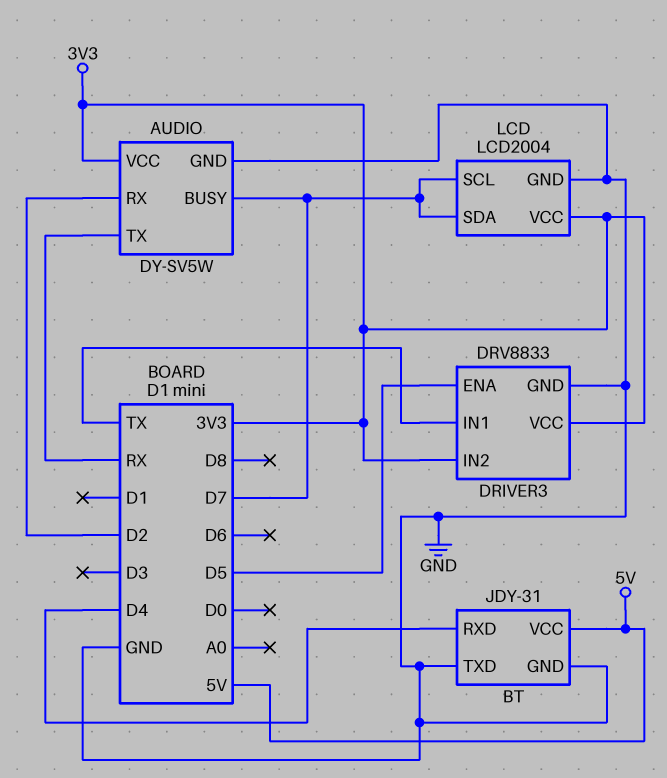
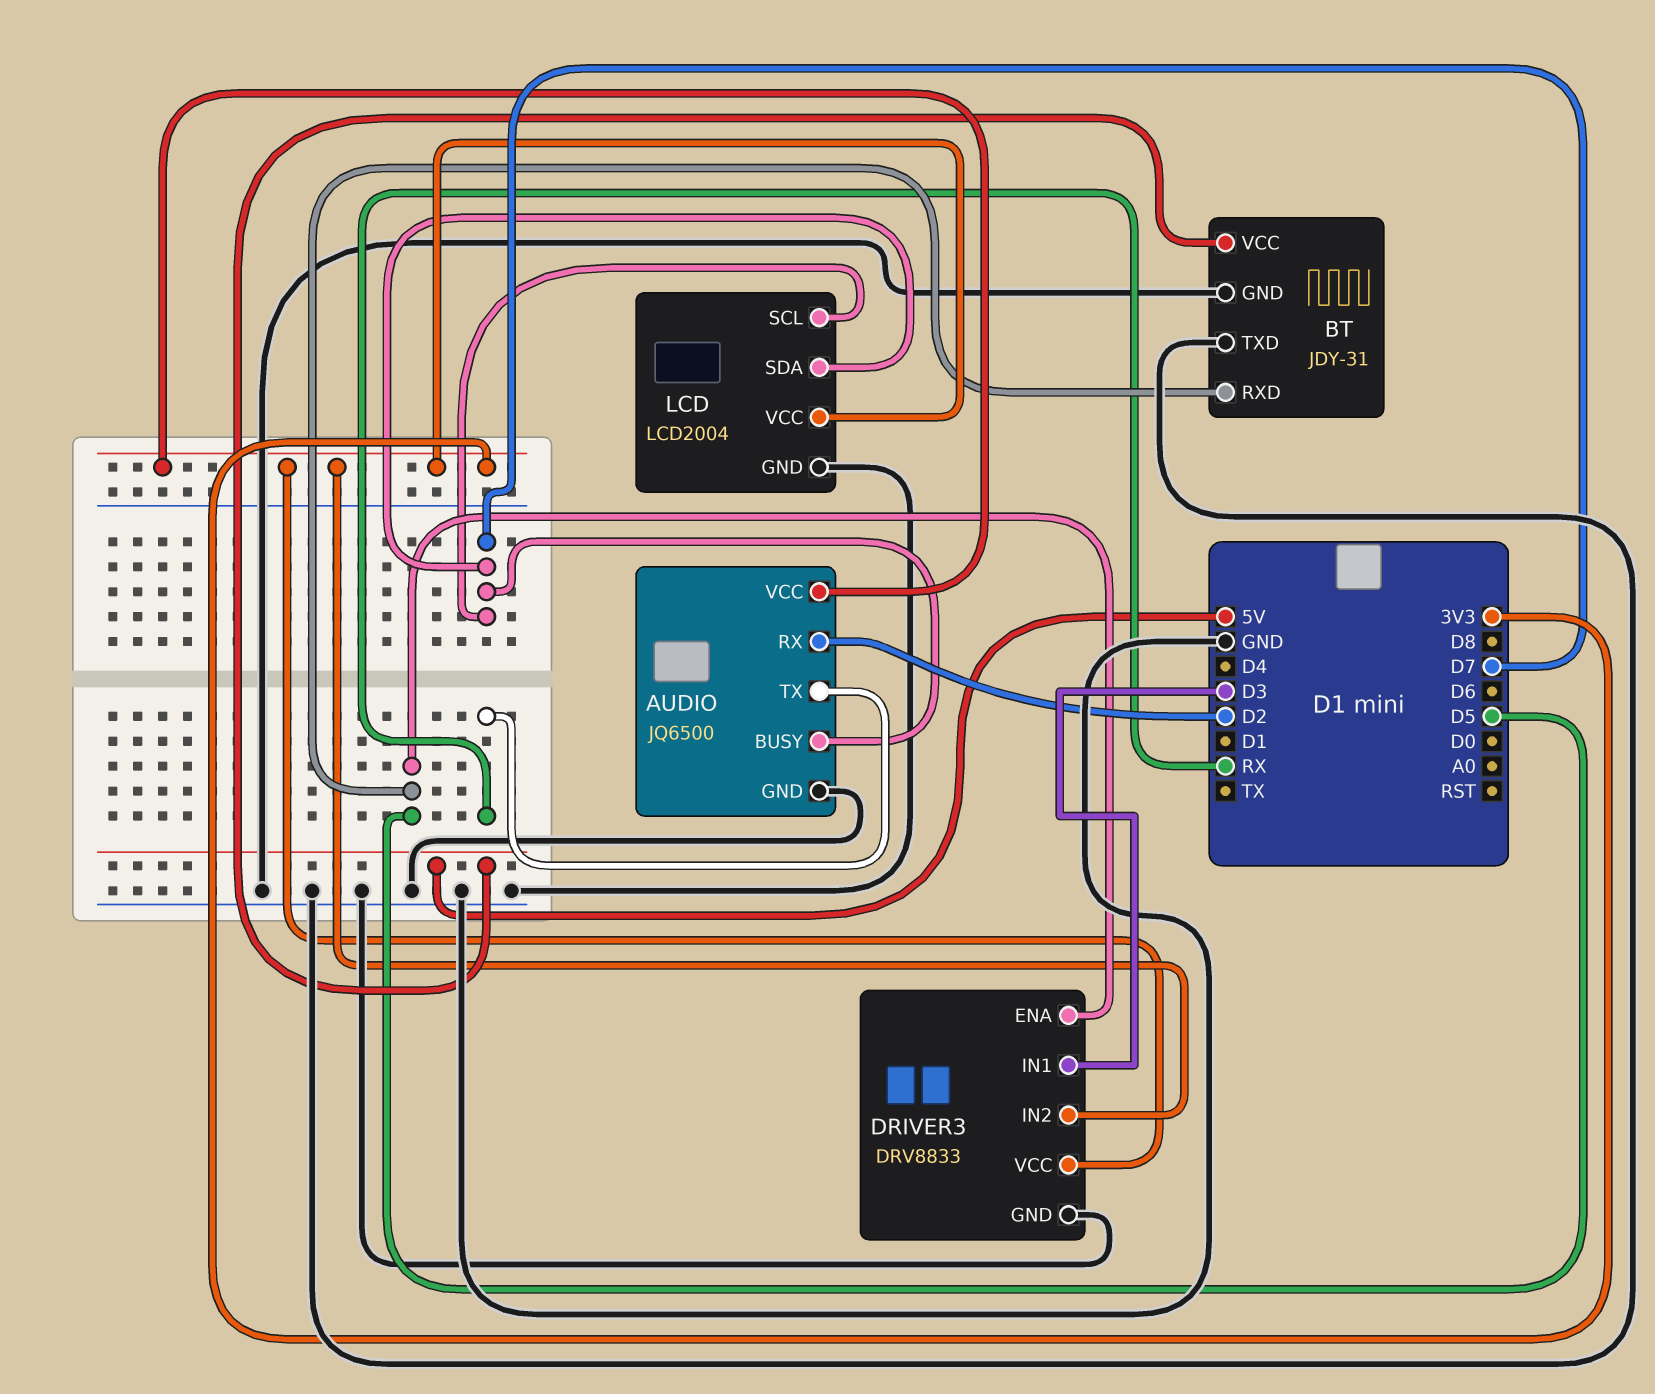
AUDIO: DY-SV5W -> JQ6500
BT pin RXD: D4 -> D5
DRIVER3 pin IN1: TX -> D3

